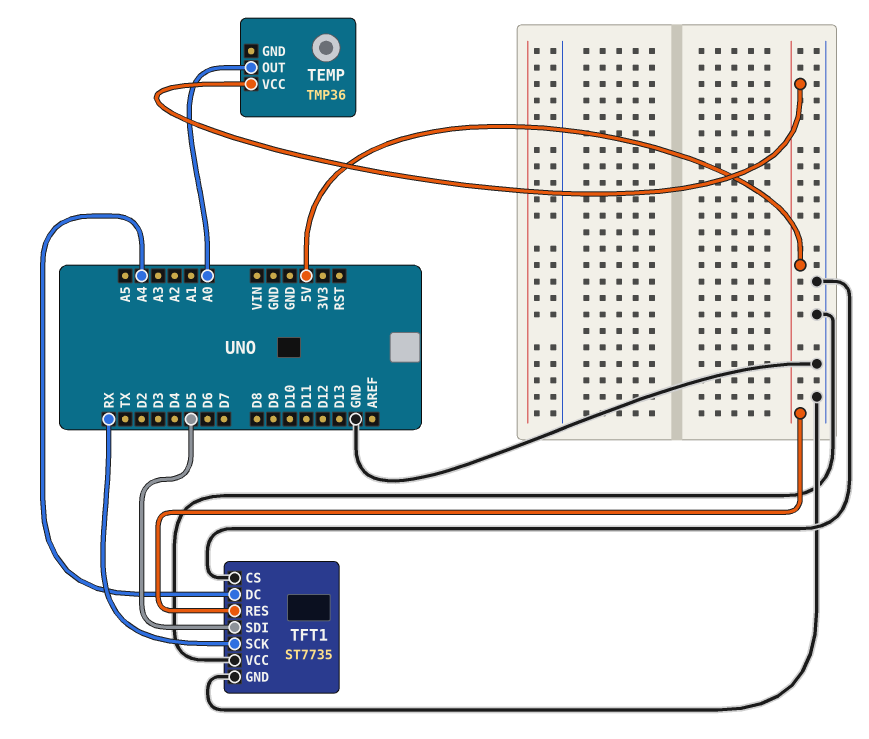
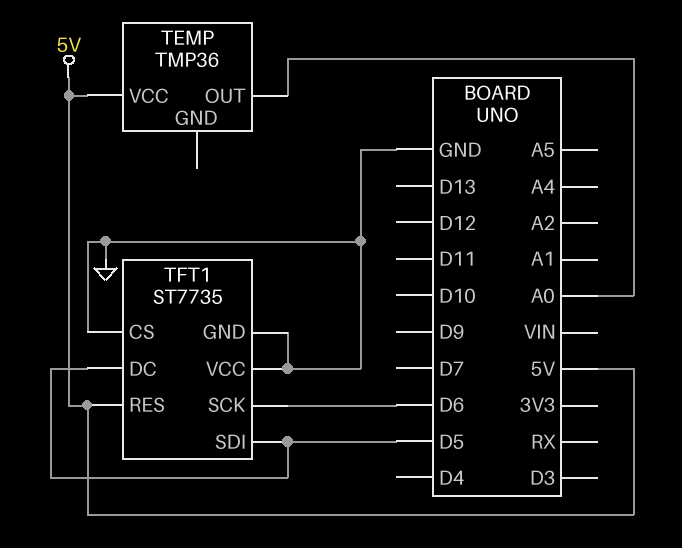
TFT1 pin DC: A4 -> D5
TFT1 pin SCK: RX -> D6

